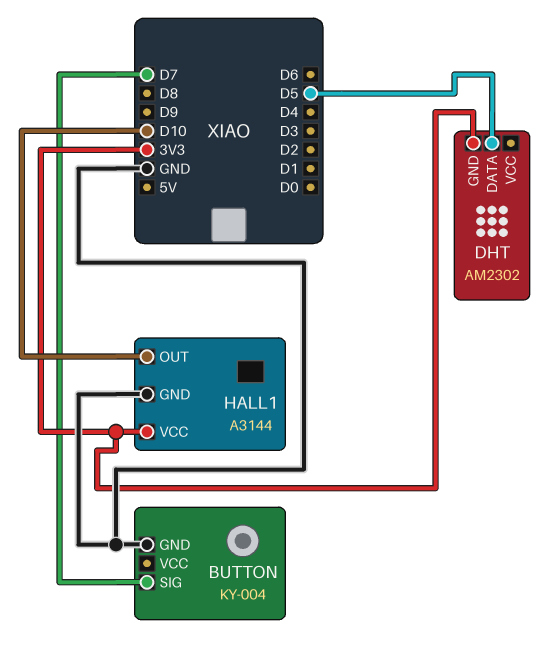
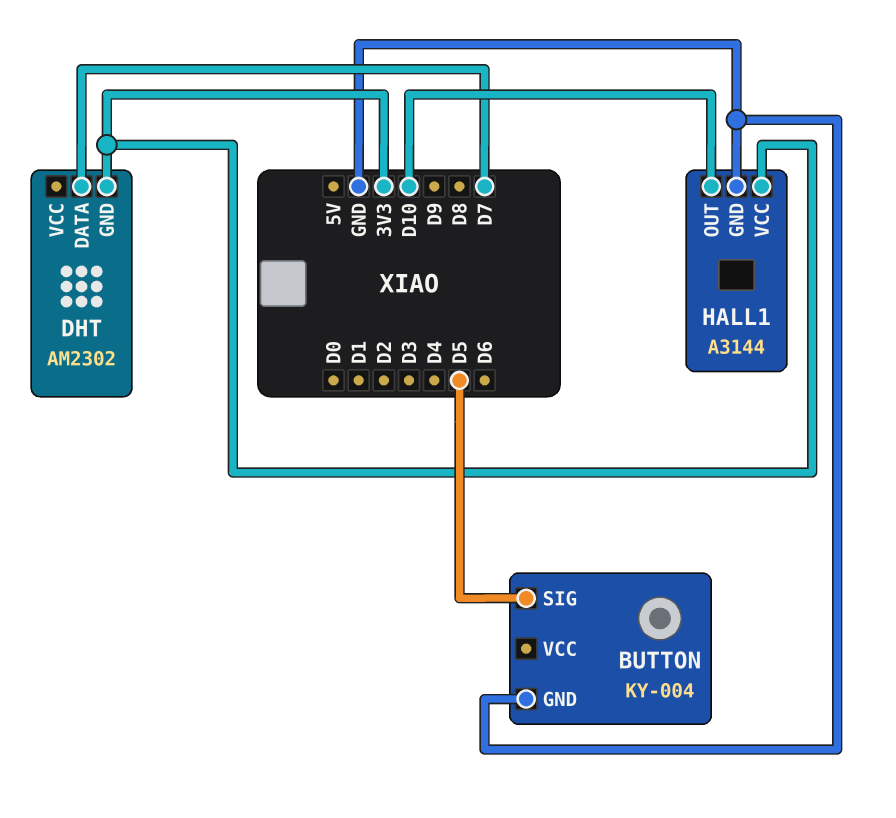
BUTTON pin SIG: D7 -> D5
DHT pin DATA: D5 -> D7

